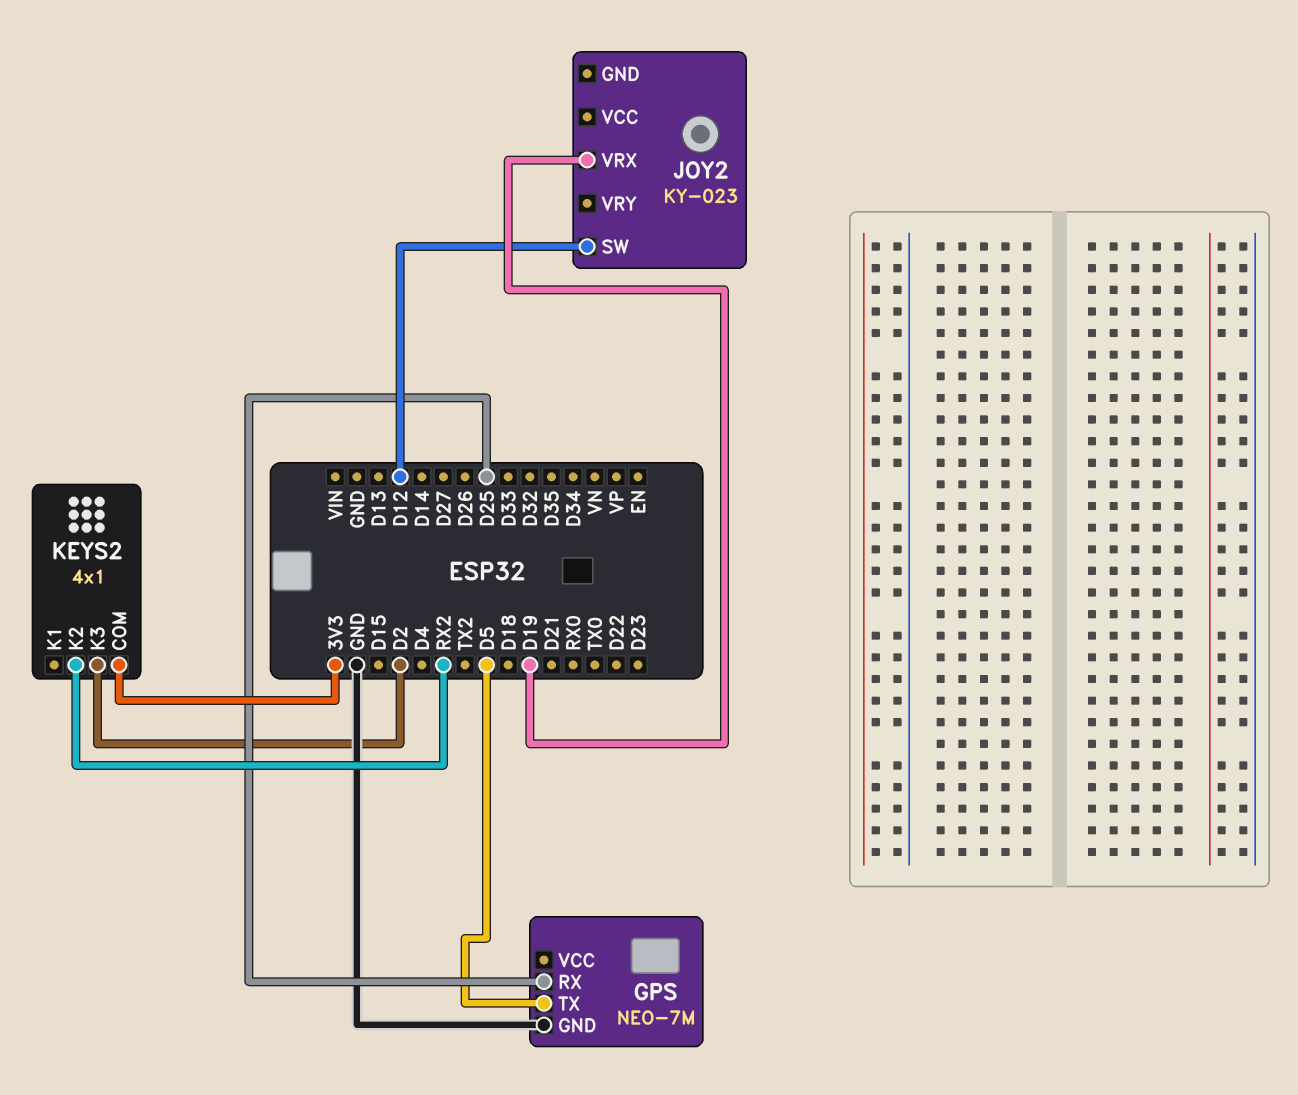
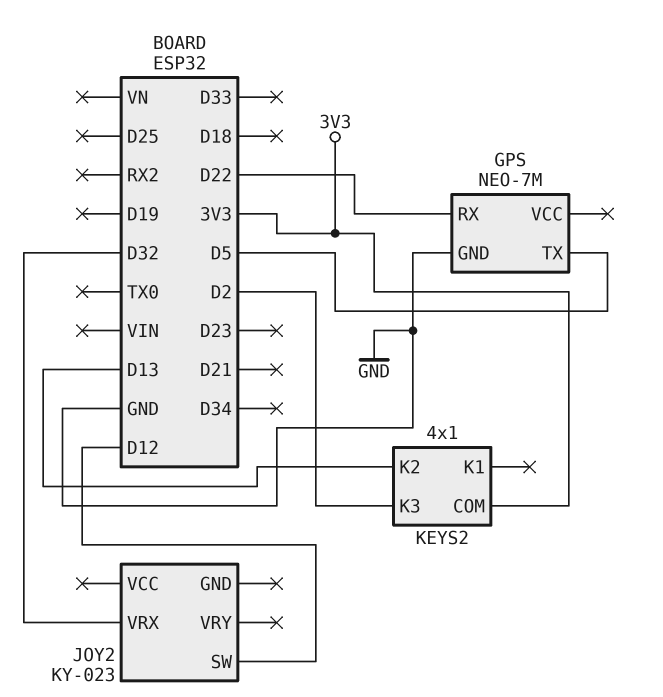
GPS pin RX: D25 -> D22
JOY2 pin VRX: D19 -> D32
KEYS2 pin K2: RX2 -> D13

